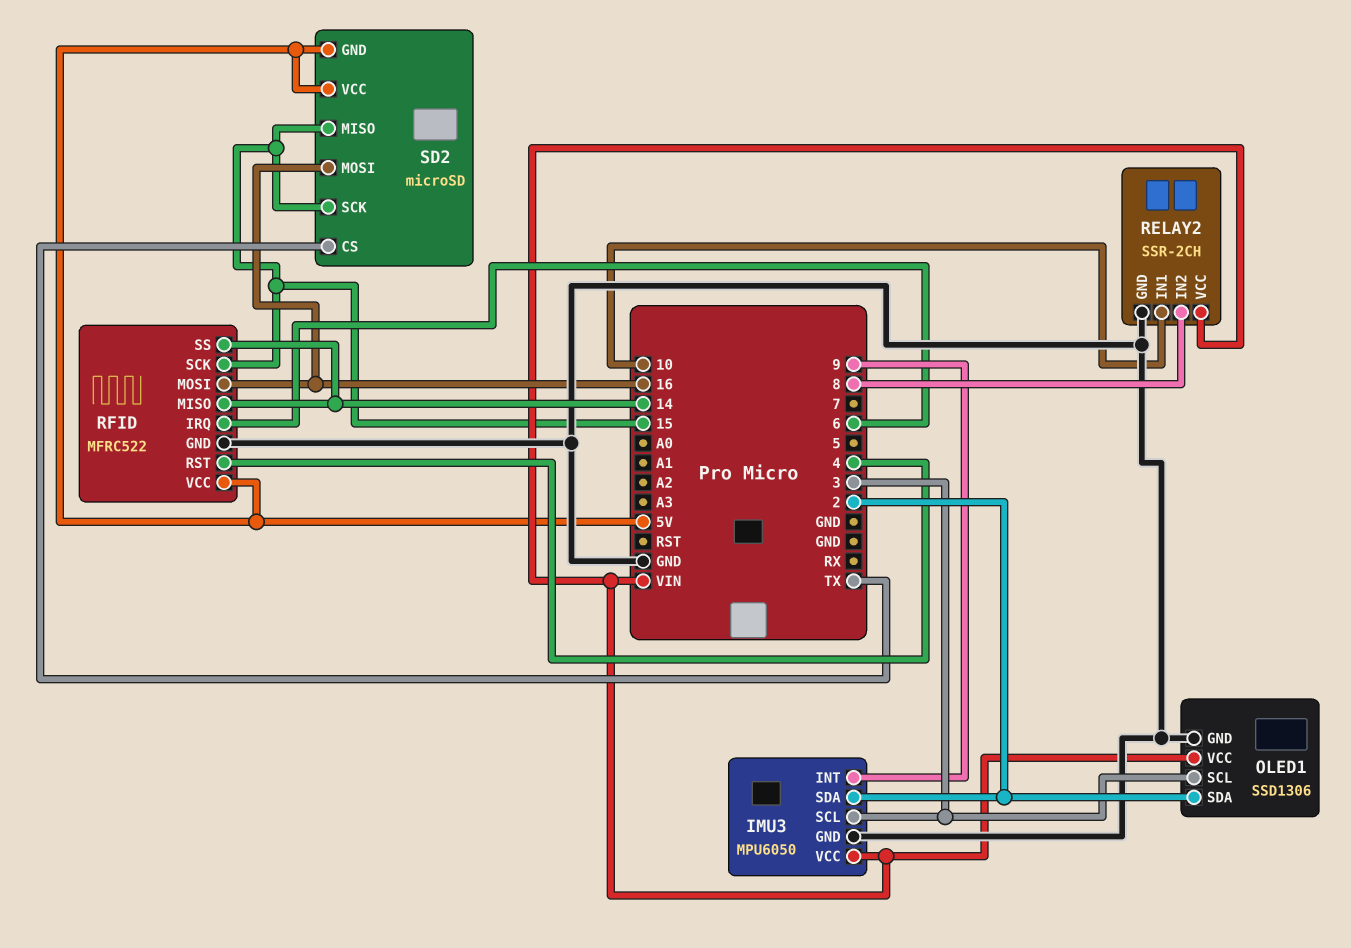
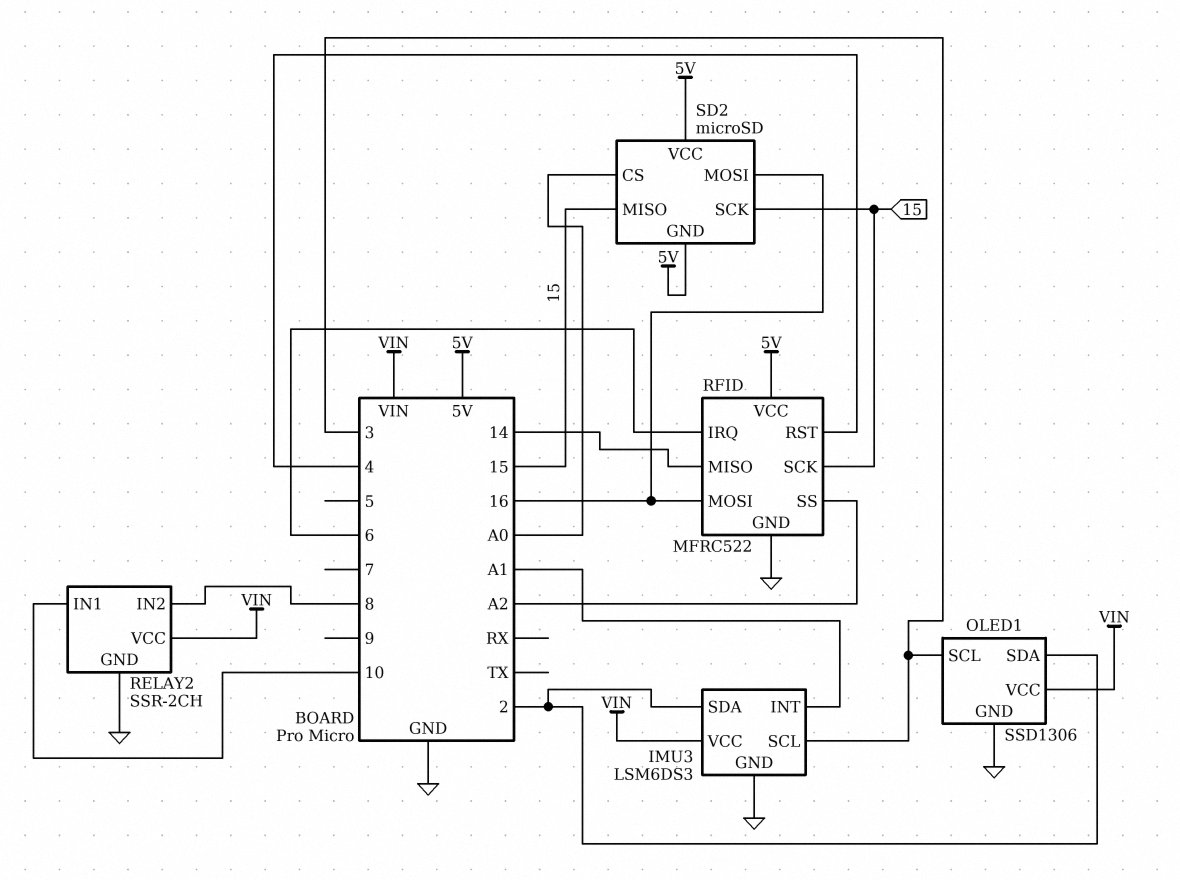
IMU3: MPU6050 -> LSM6DS3
IMU3 pin INT: 9 -> A1
RFID pin SS: 14 -> A2
SD2 pin CS: TX -> A0

